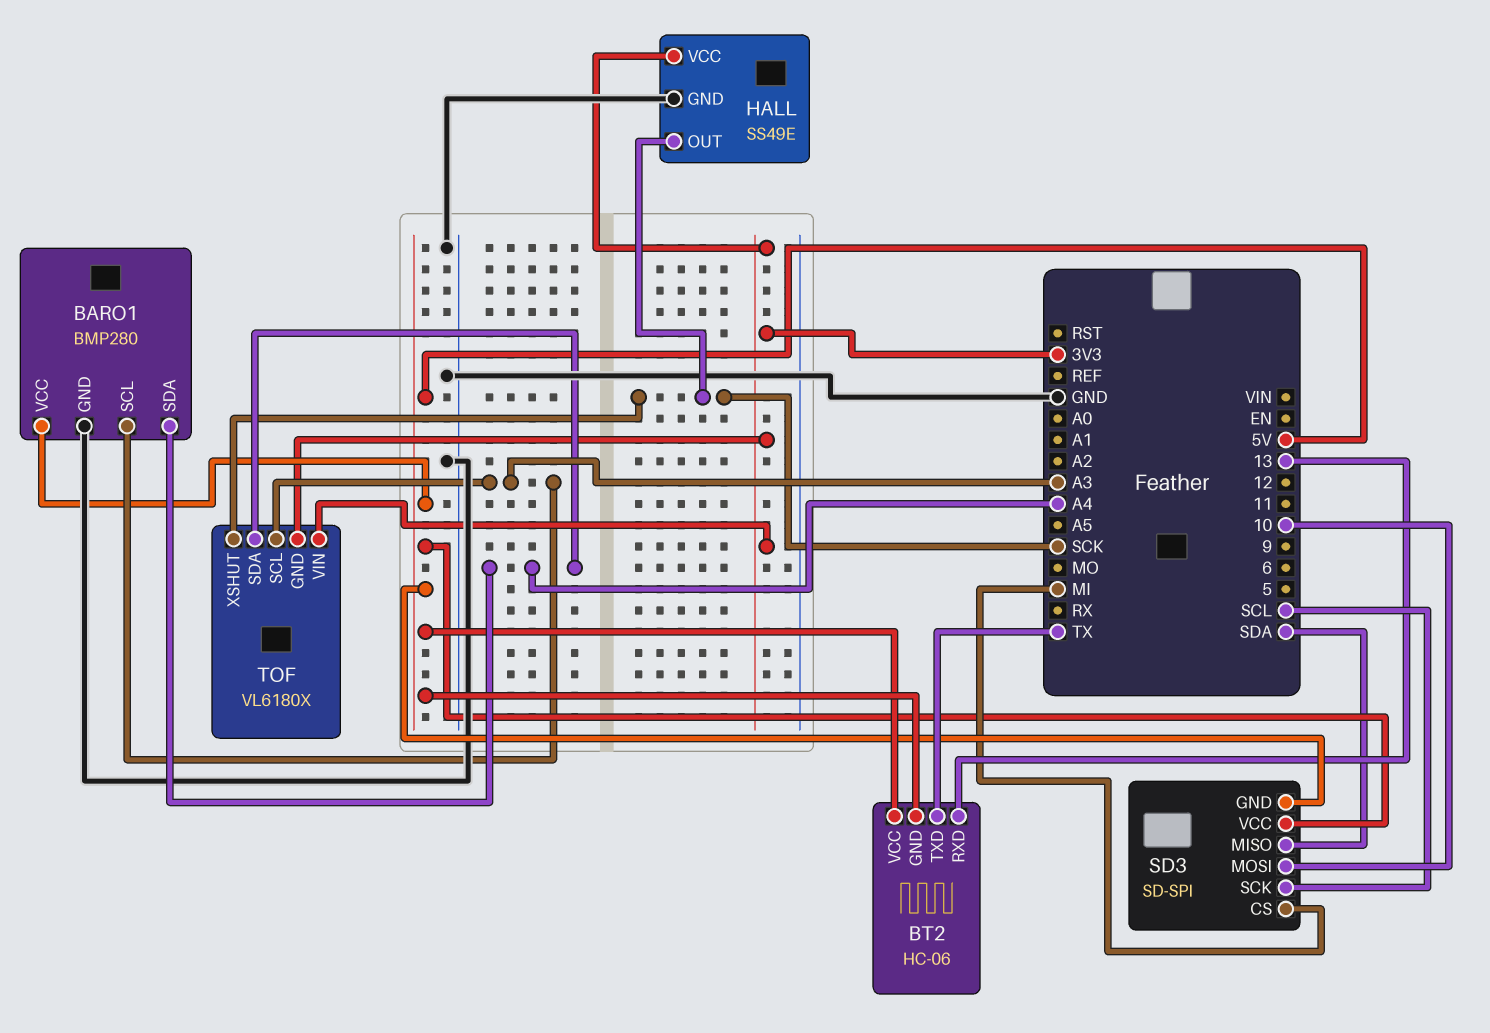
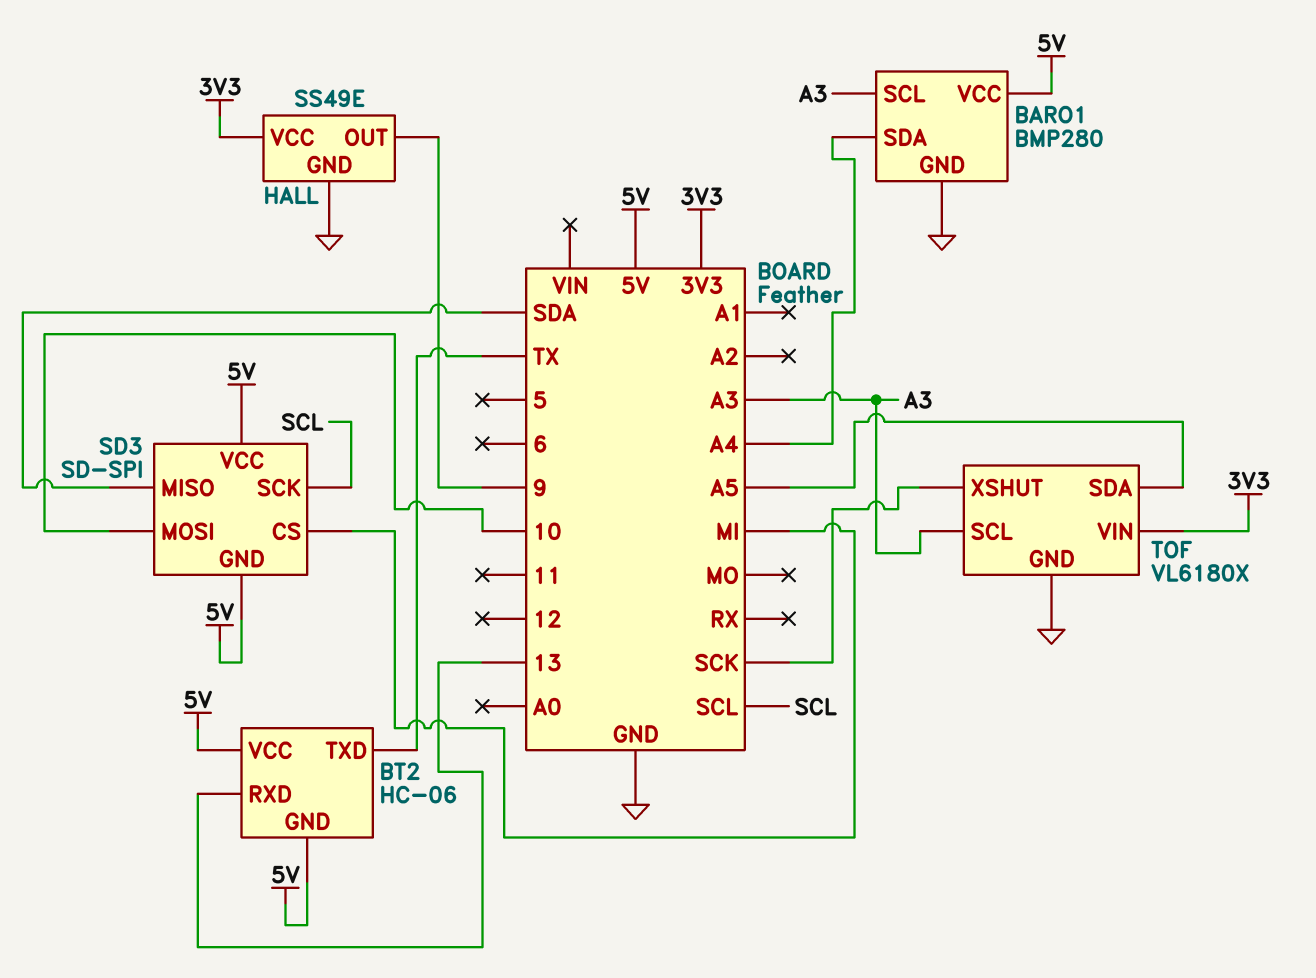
HALL pin OUT: SCK -> 9
TOF pin GND: 3V3 -> GND
TOF pin SDA: A4 -> A5

